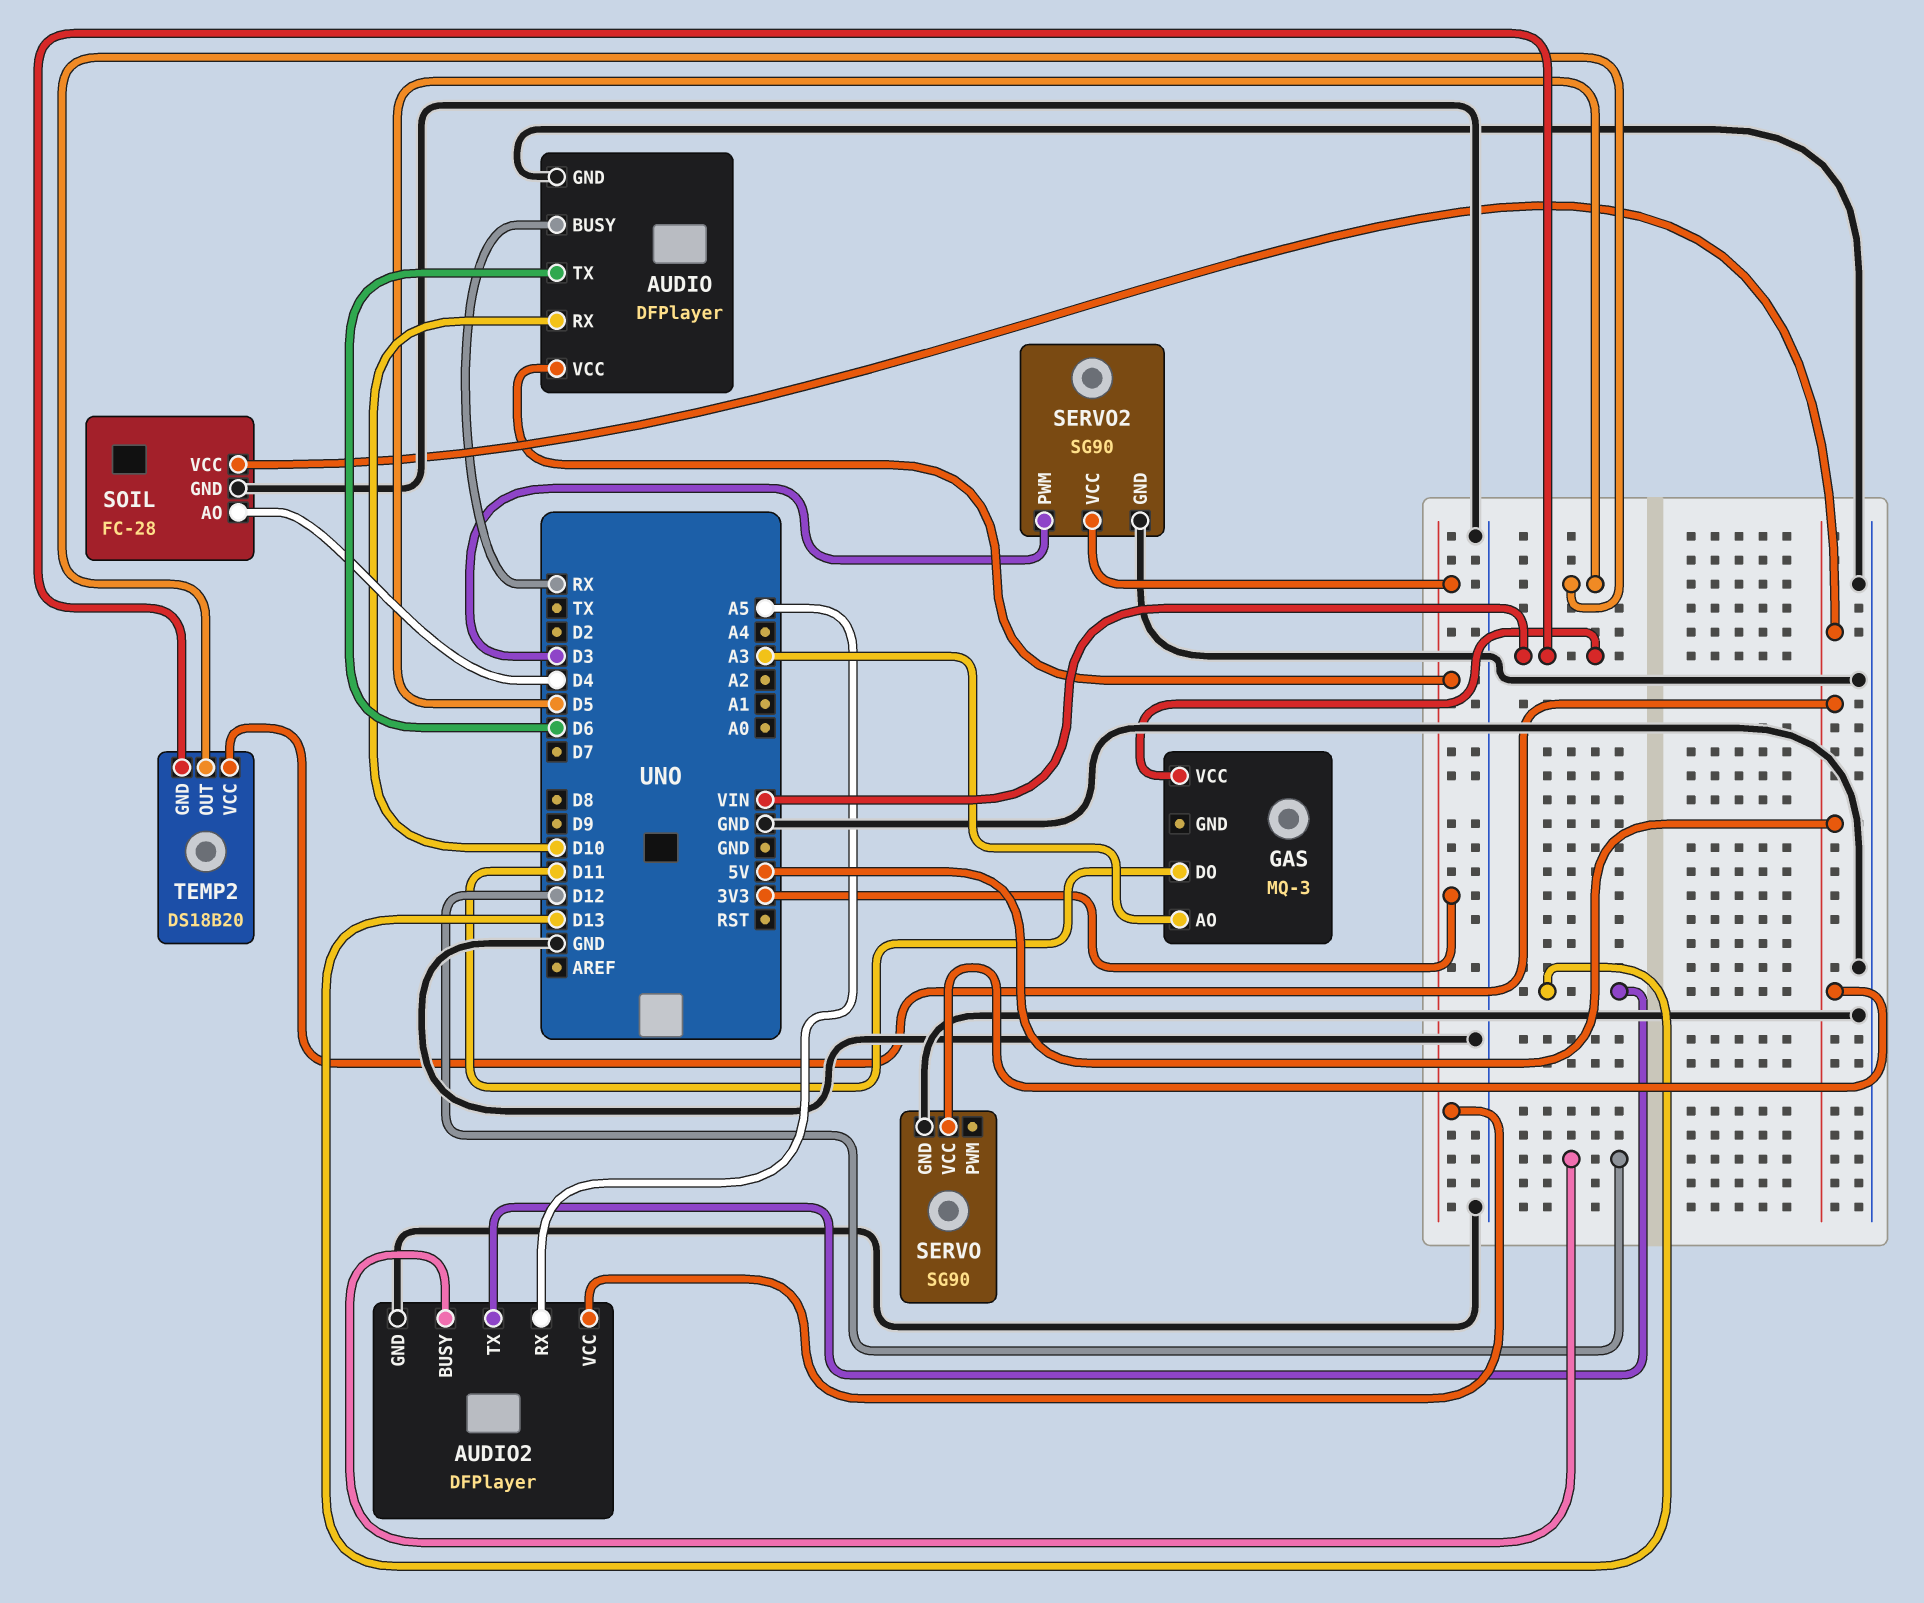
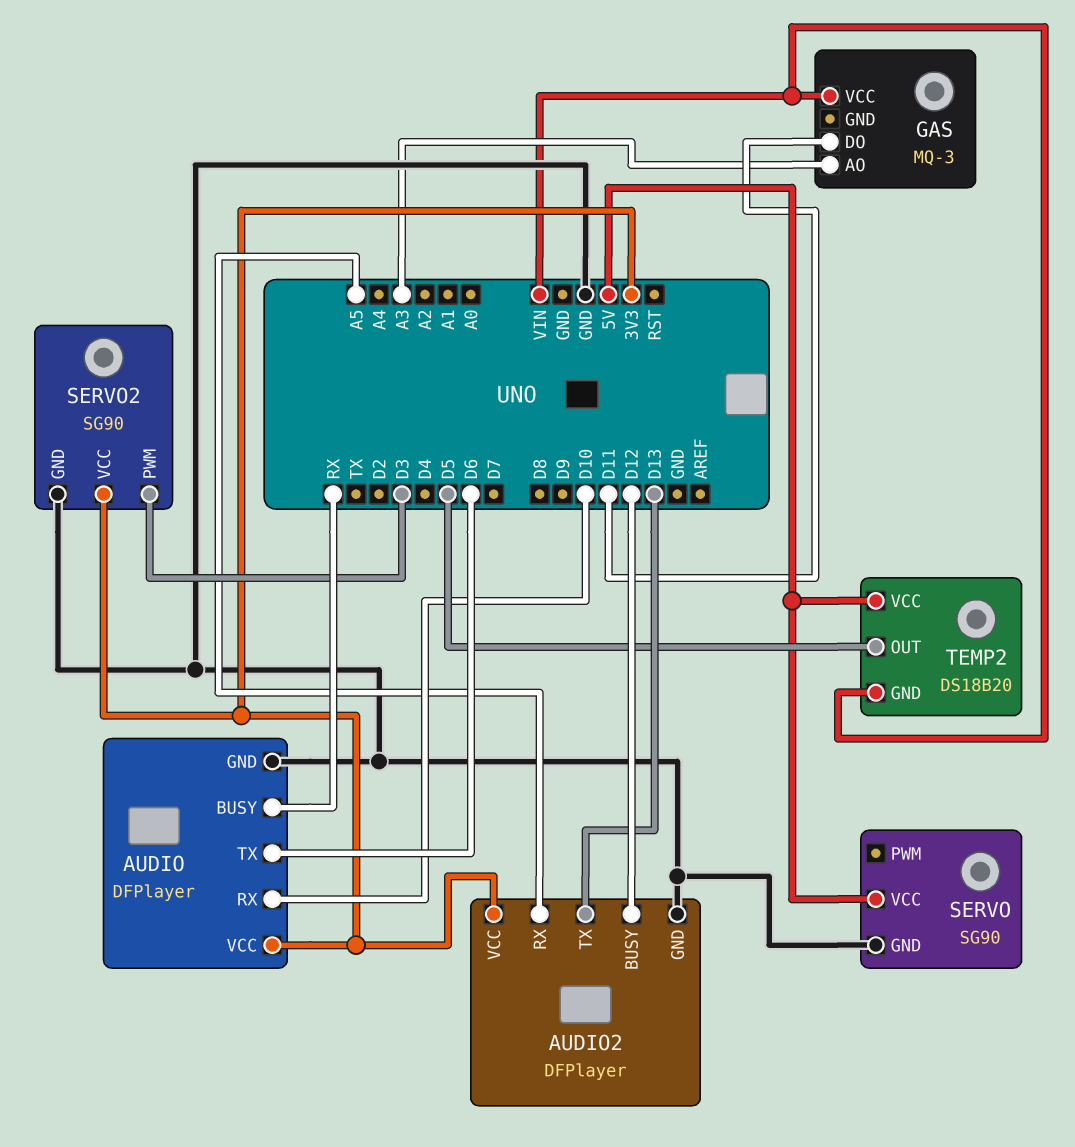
SOIL: FC-28 -> none
SOIL pin AO: D4 -> none
SOIL pin GND: GND -> none
SOIL pin VCC: 5V -> none

